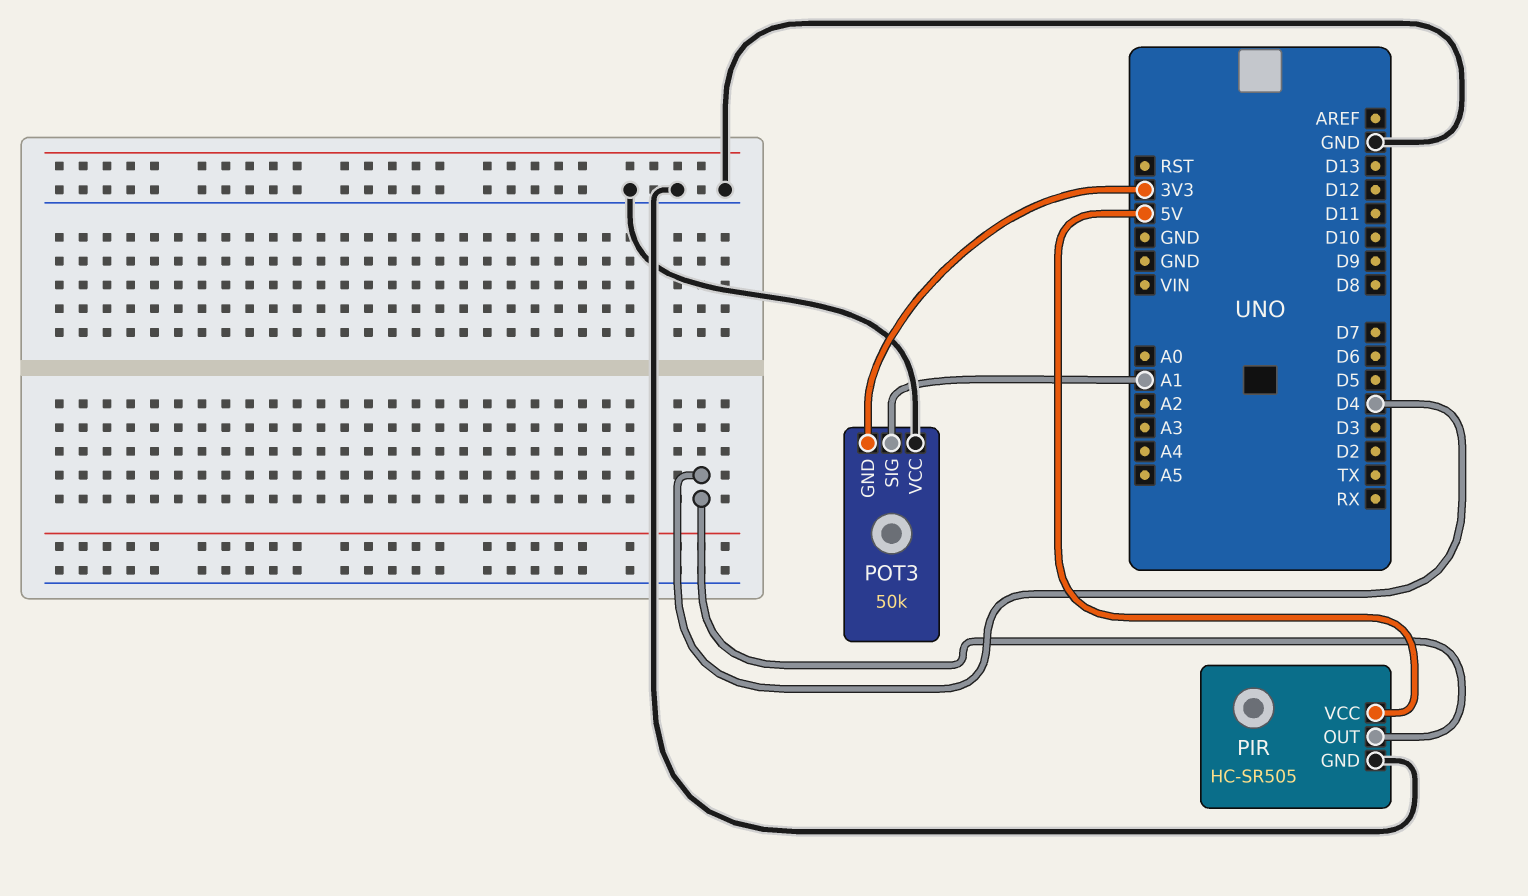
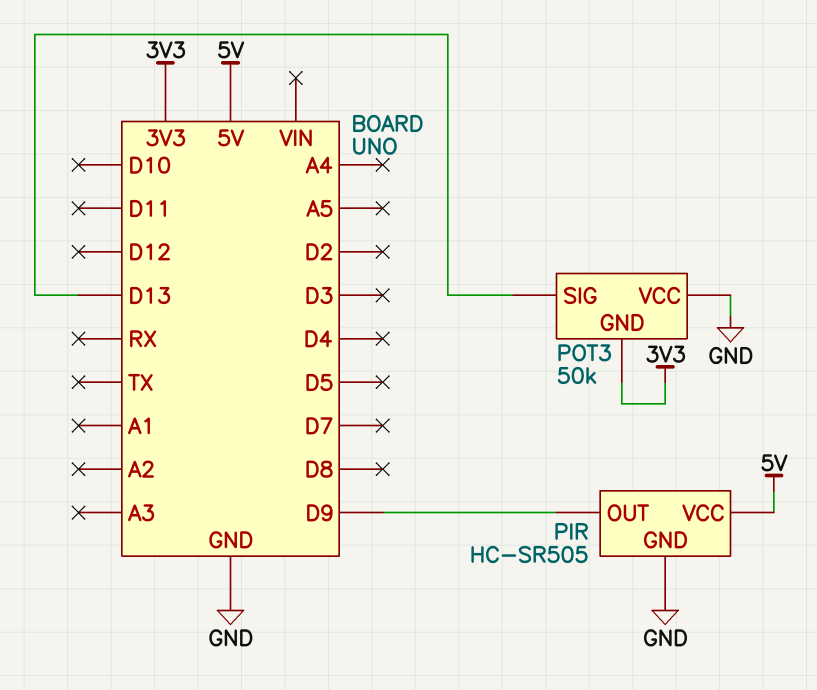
PIR pin OUT: D4 -> D9
POT3 pin SIG: A1 -> D13

